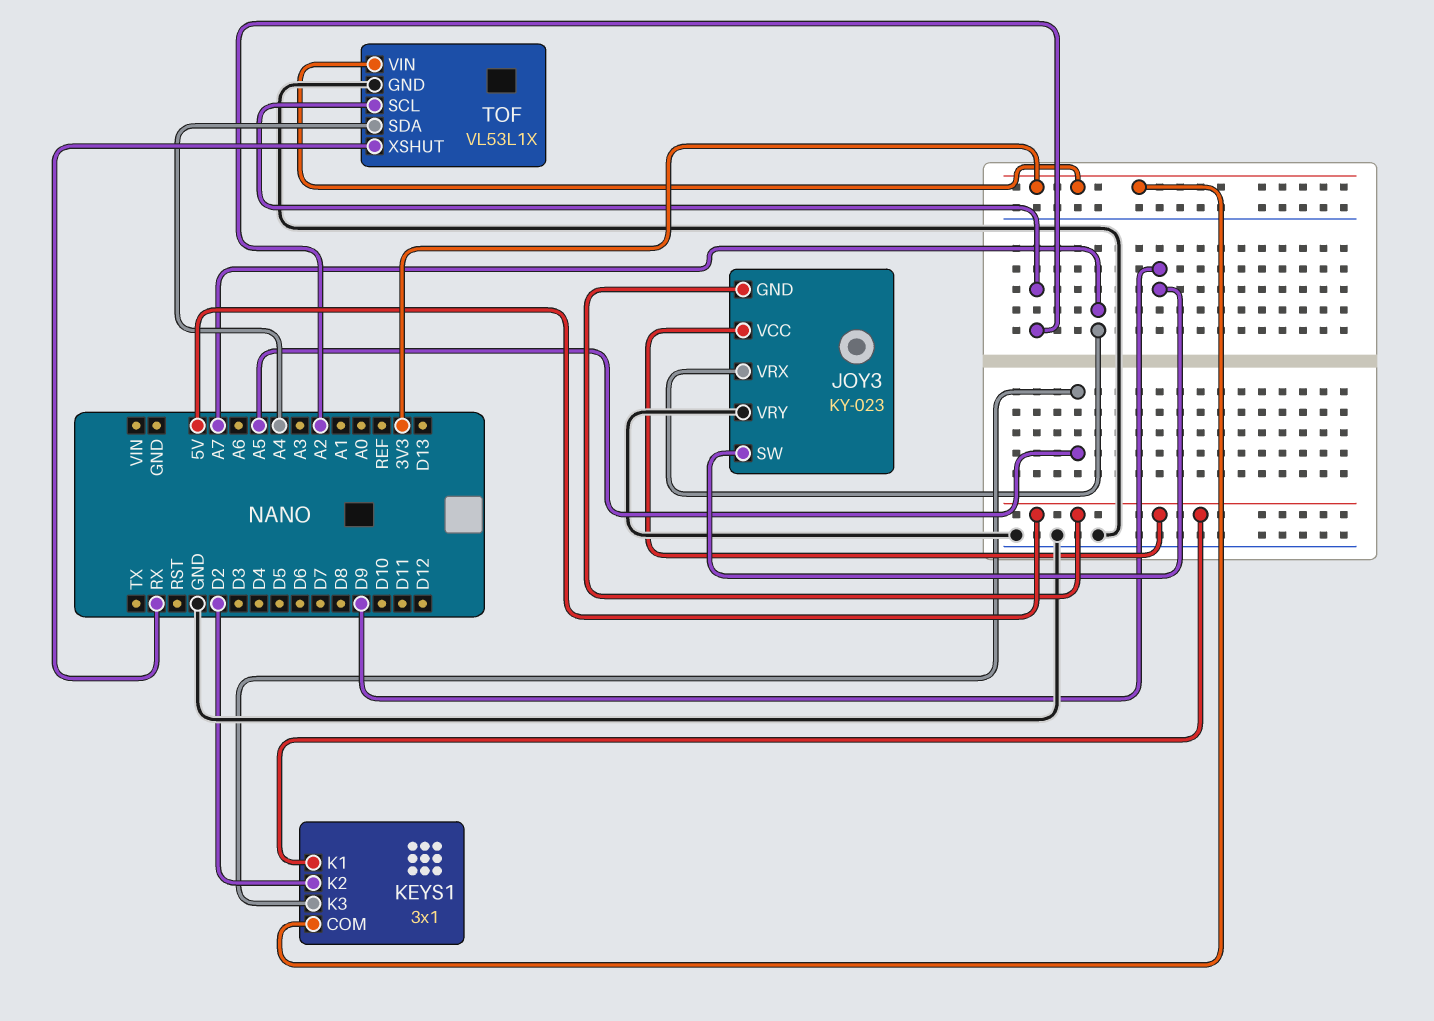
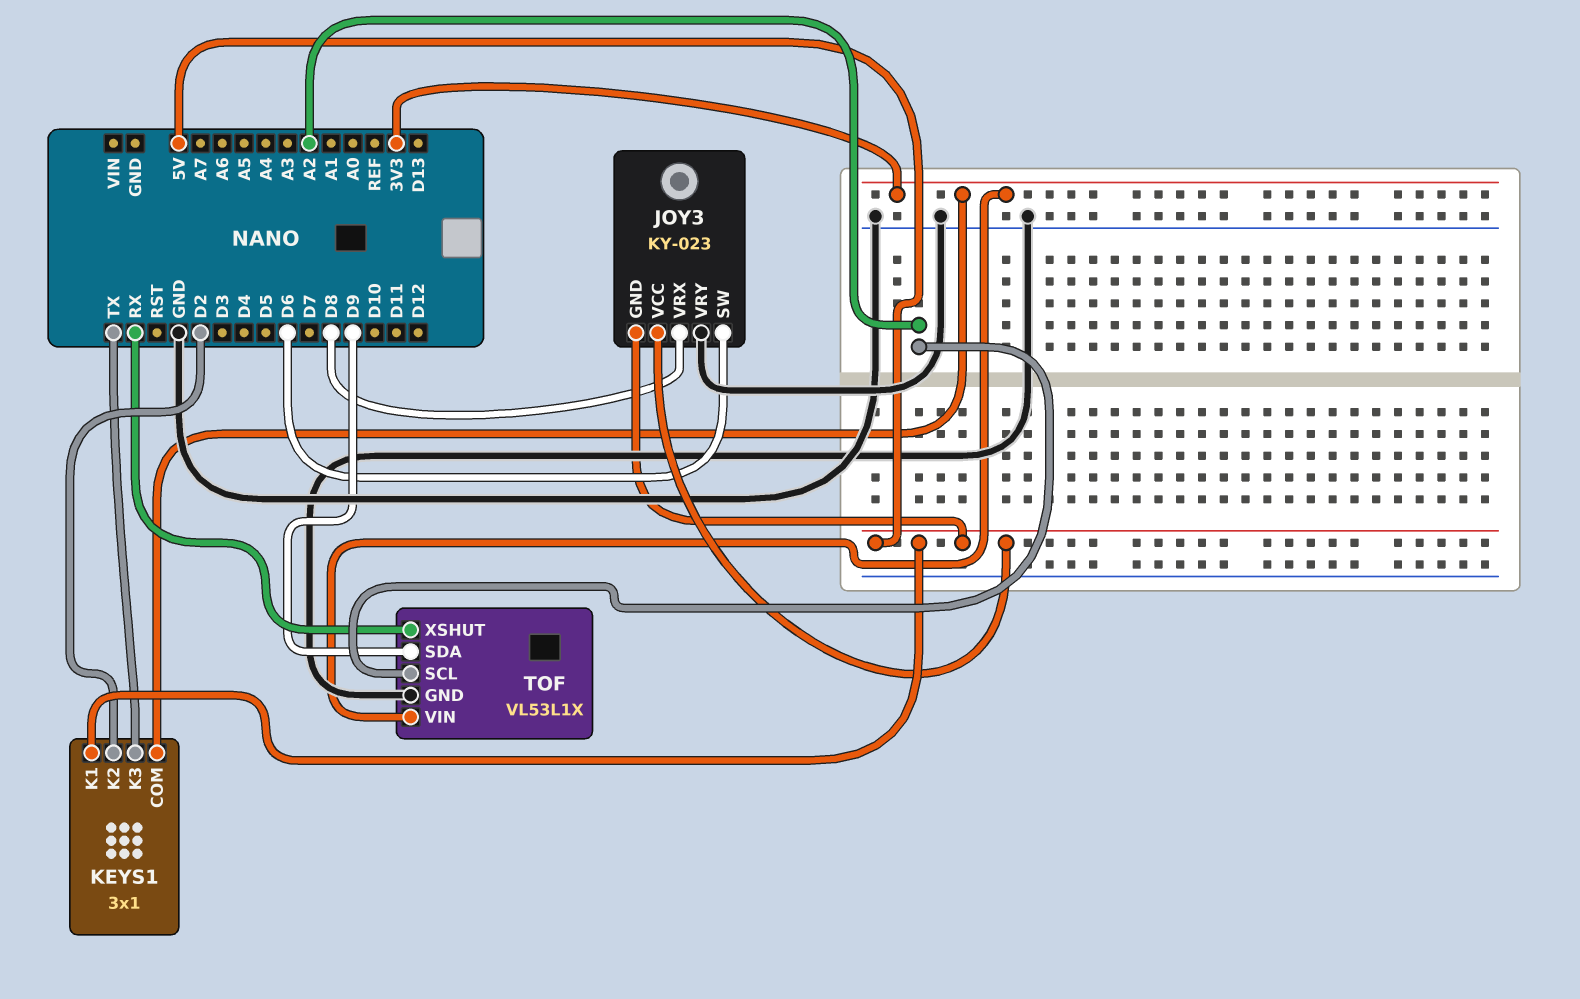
JOY3 pin SW: D9 -> D6
JOY3 pin VRX: A7 -> D8
KEYS1 pin K3: A5 -> TX
TOF pin SDA: A4 -> D9

